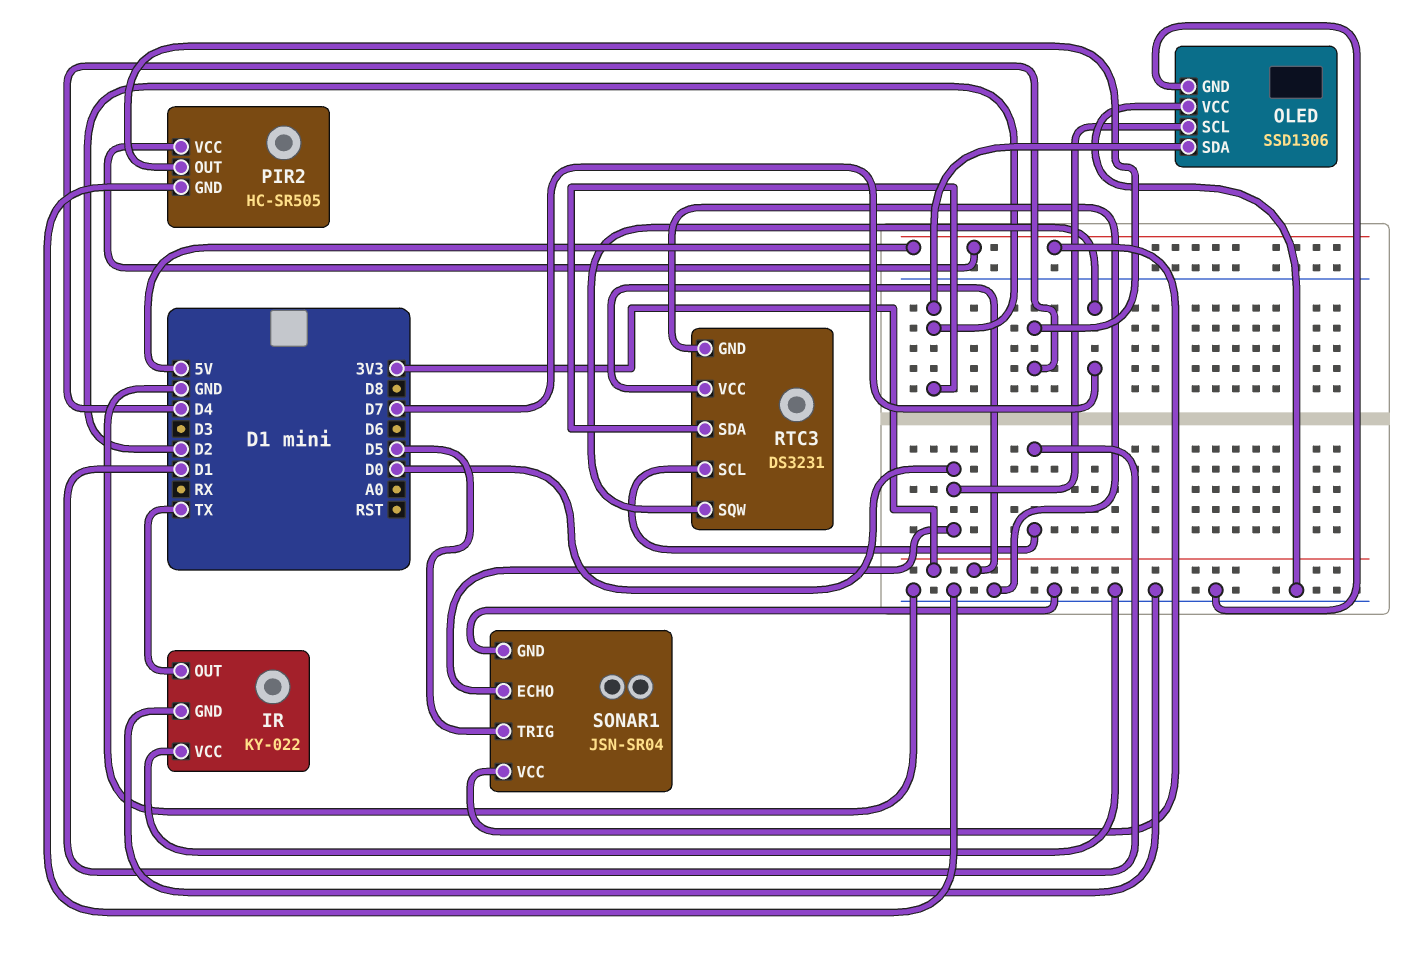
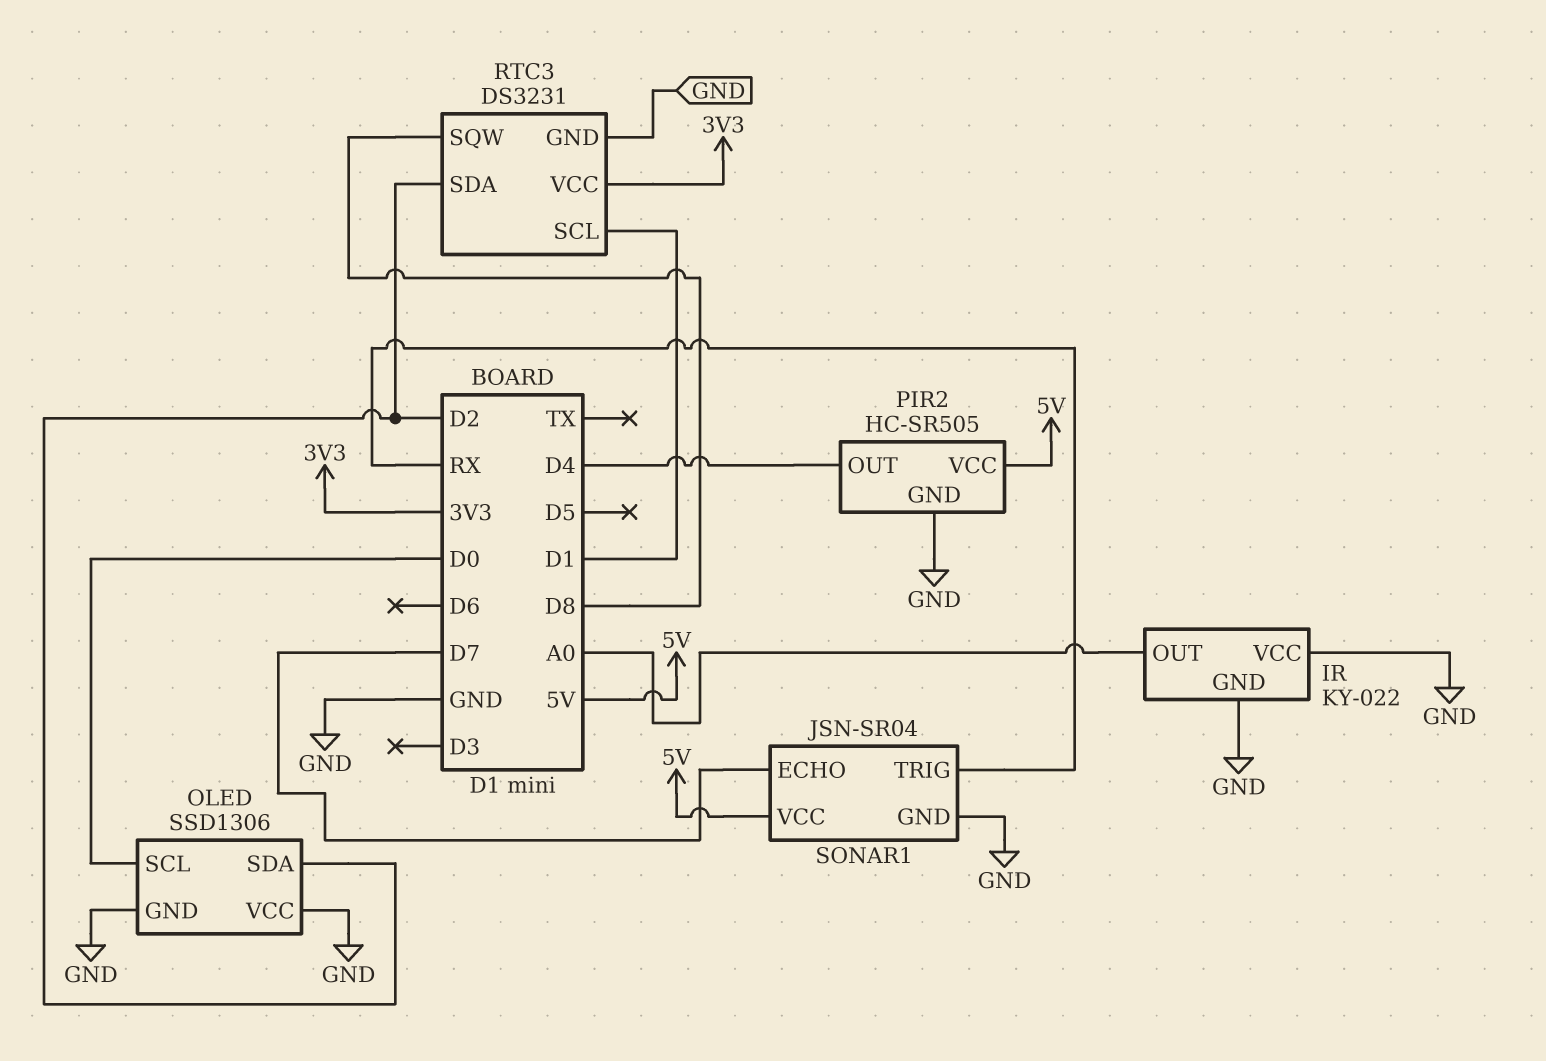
IR pin OUT: TX -> A0
RTC3 pin SQW: D7 -> D8
SONAR1 pin ECHO: D0 -> D7
SONAR1 pin TRIG: D5 -> RX

